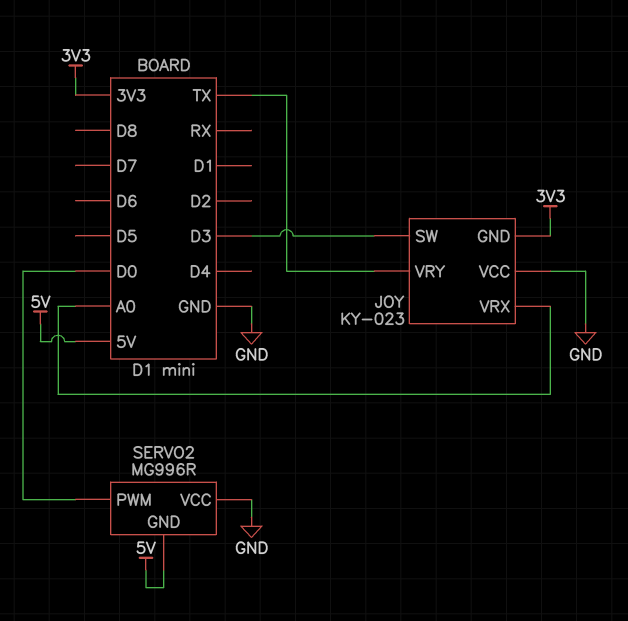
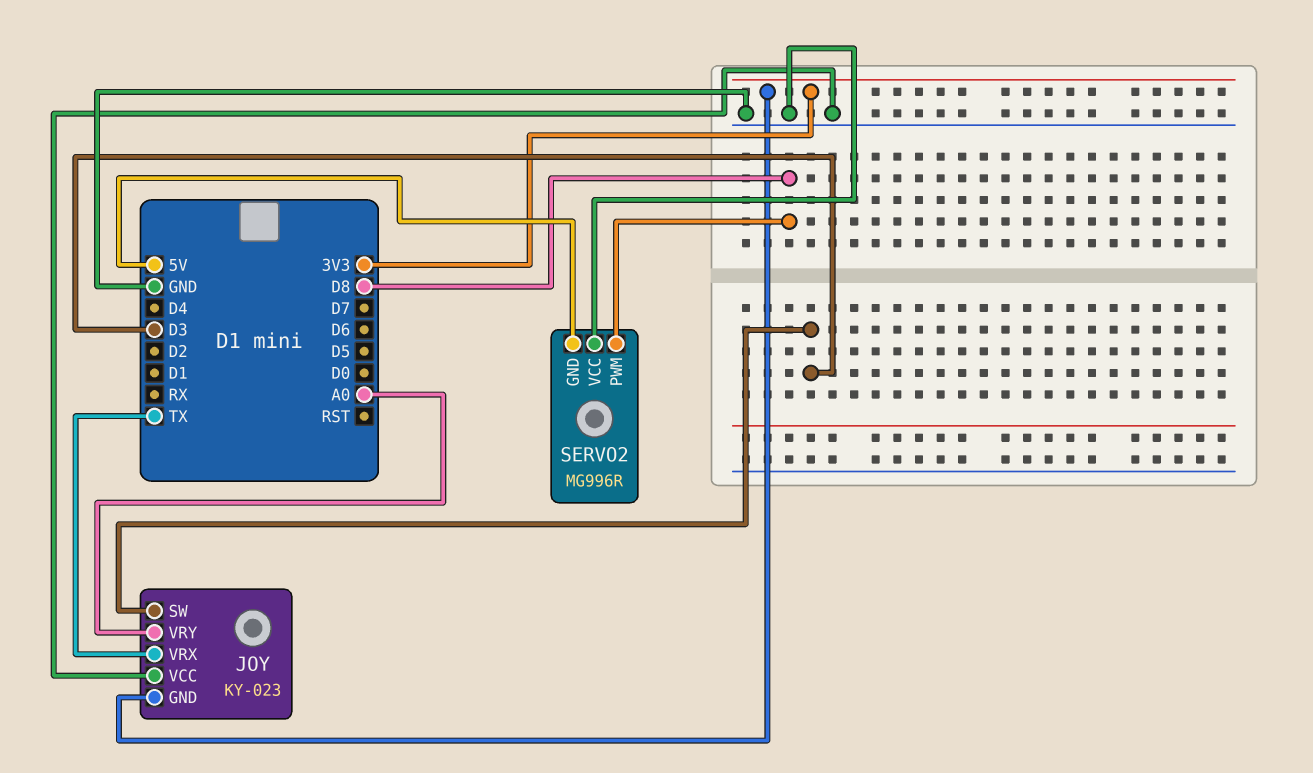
JOY pin VRX: A0 -> TX
JOY pin VRY: TX -> A0
SERVO2 pin PWM: D0 -> D8

